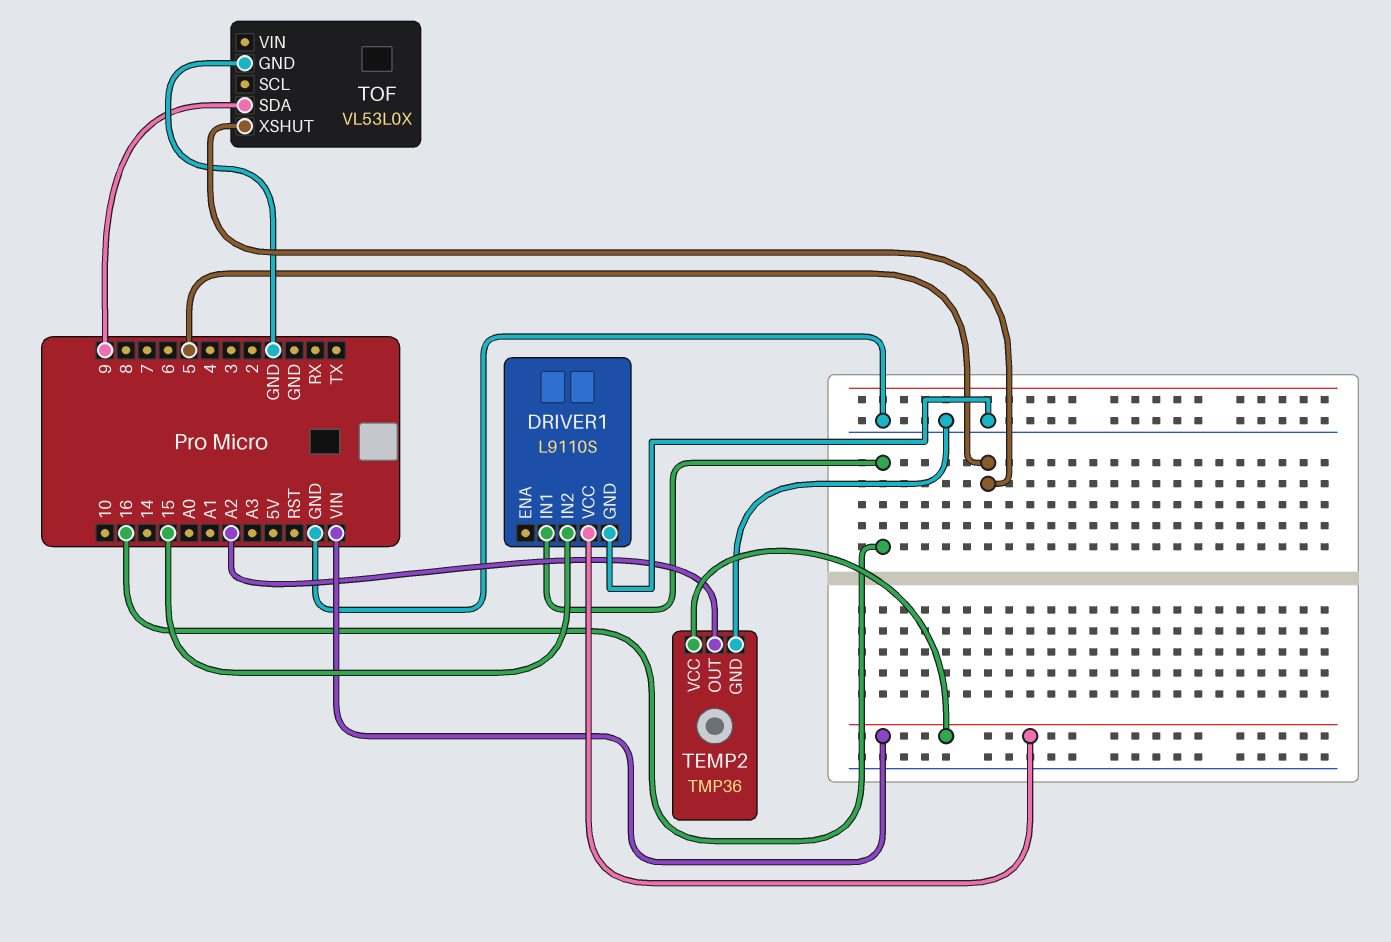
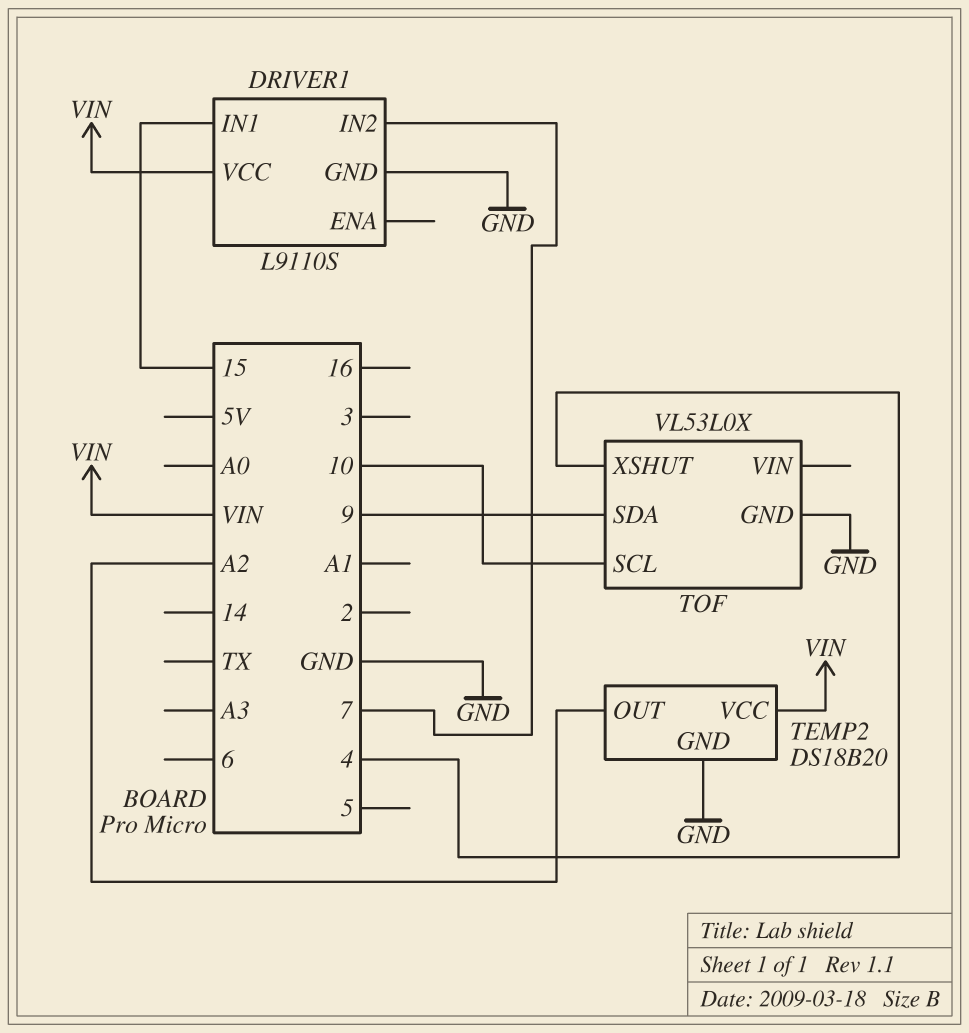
DRIVER1 pin IN1: 16 -> 15
DRIVER1 pin IN2: 15 -> 7
TEMP2: TMP36 -> DS18B20
TOF pin SCL: none -> 10
TOF pin XSHUT: 5 -> 4

